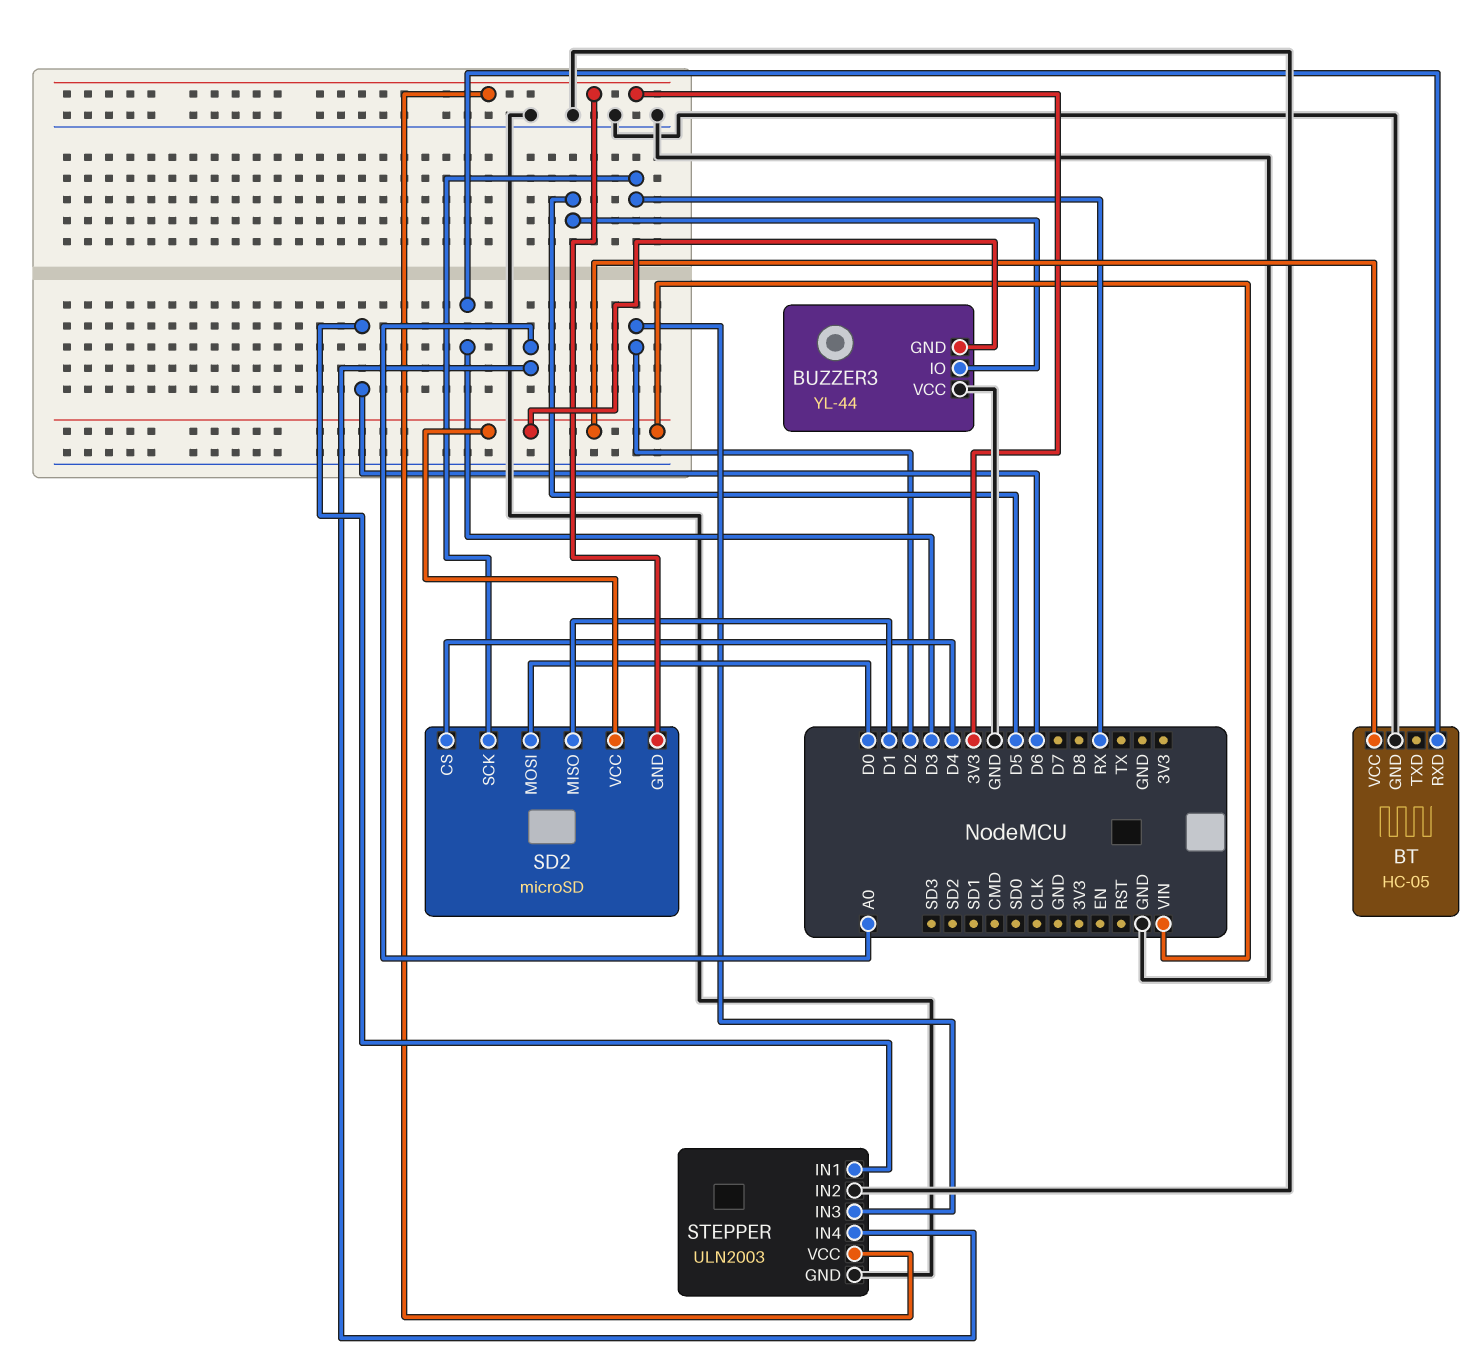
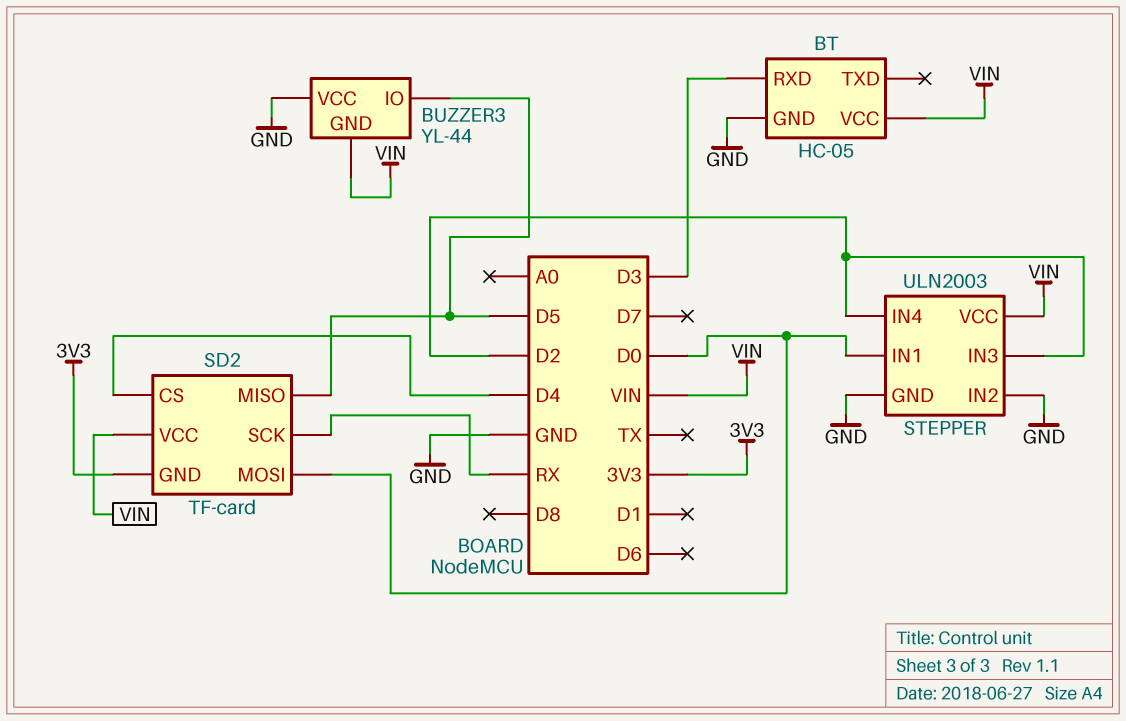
SD2: microSD -> TF-card
SD2 pin MISO: D1 -> D5
STEPPER pin IN1: D6 -> D0
STEPPER pin IN4: A0 -> D2
STEPPER pin VCC: 3V3 -> VIN

